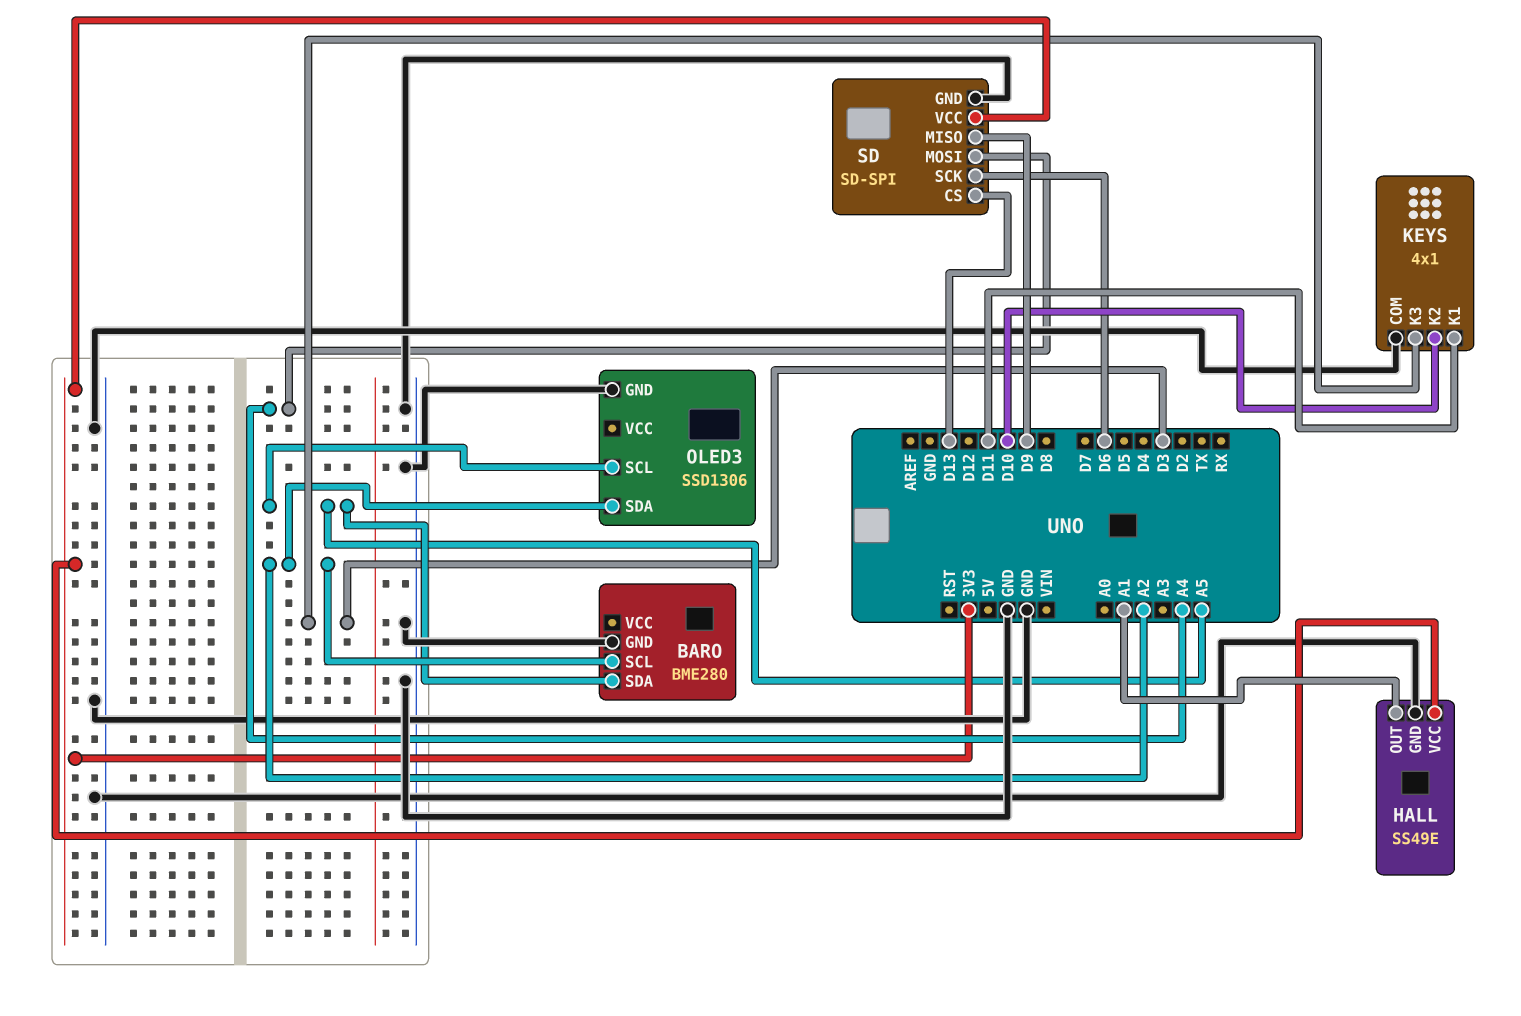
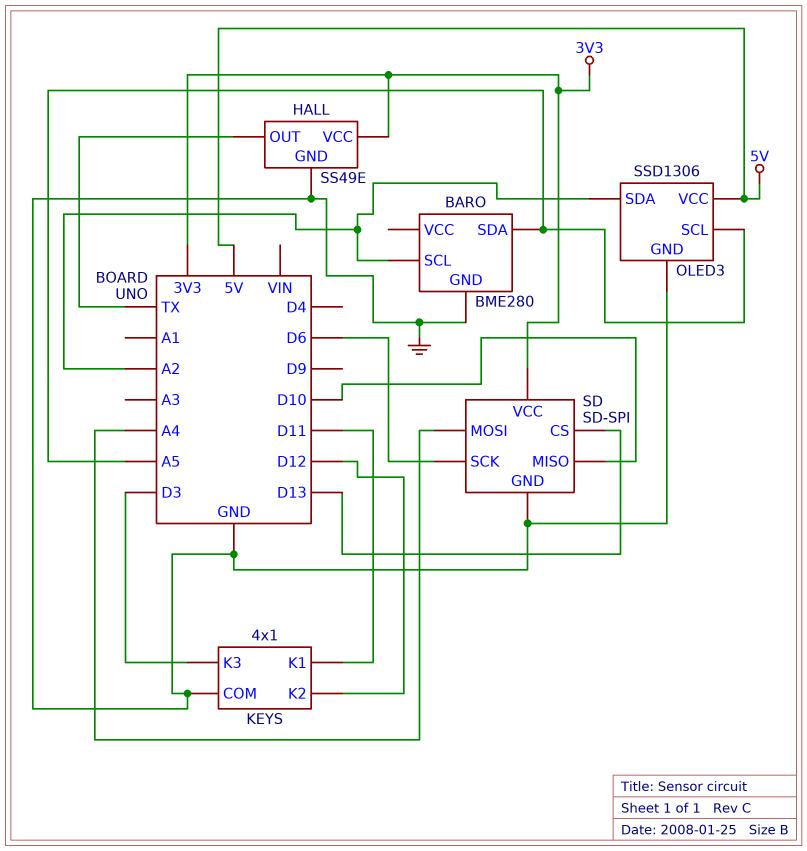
HALL pin OUT: A1 -> TX
KEYS pin K2: D10 -> D12
OLED3 pin VCC: none -> 5V
SD pin MISO: D9 -> D10

